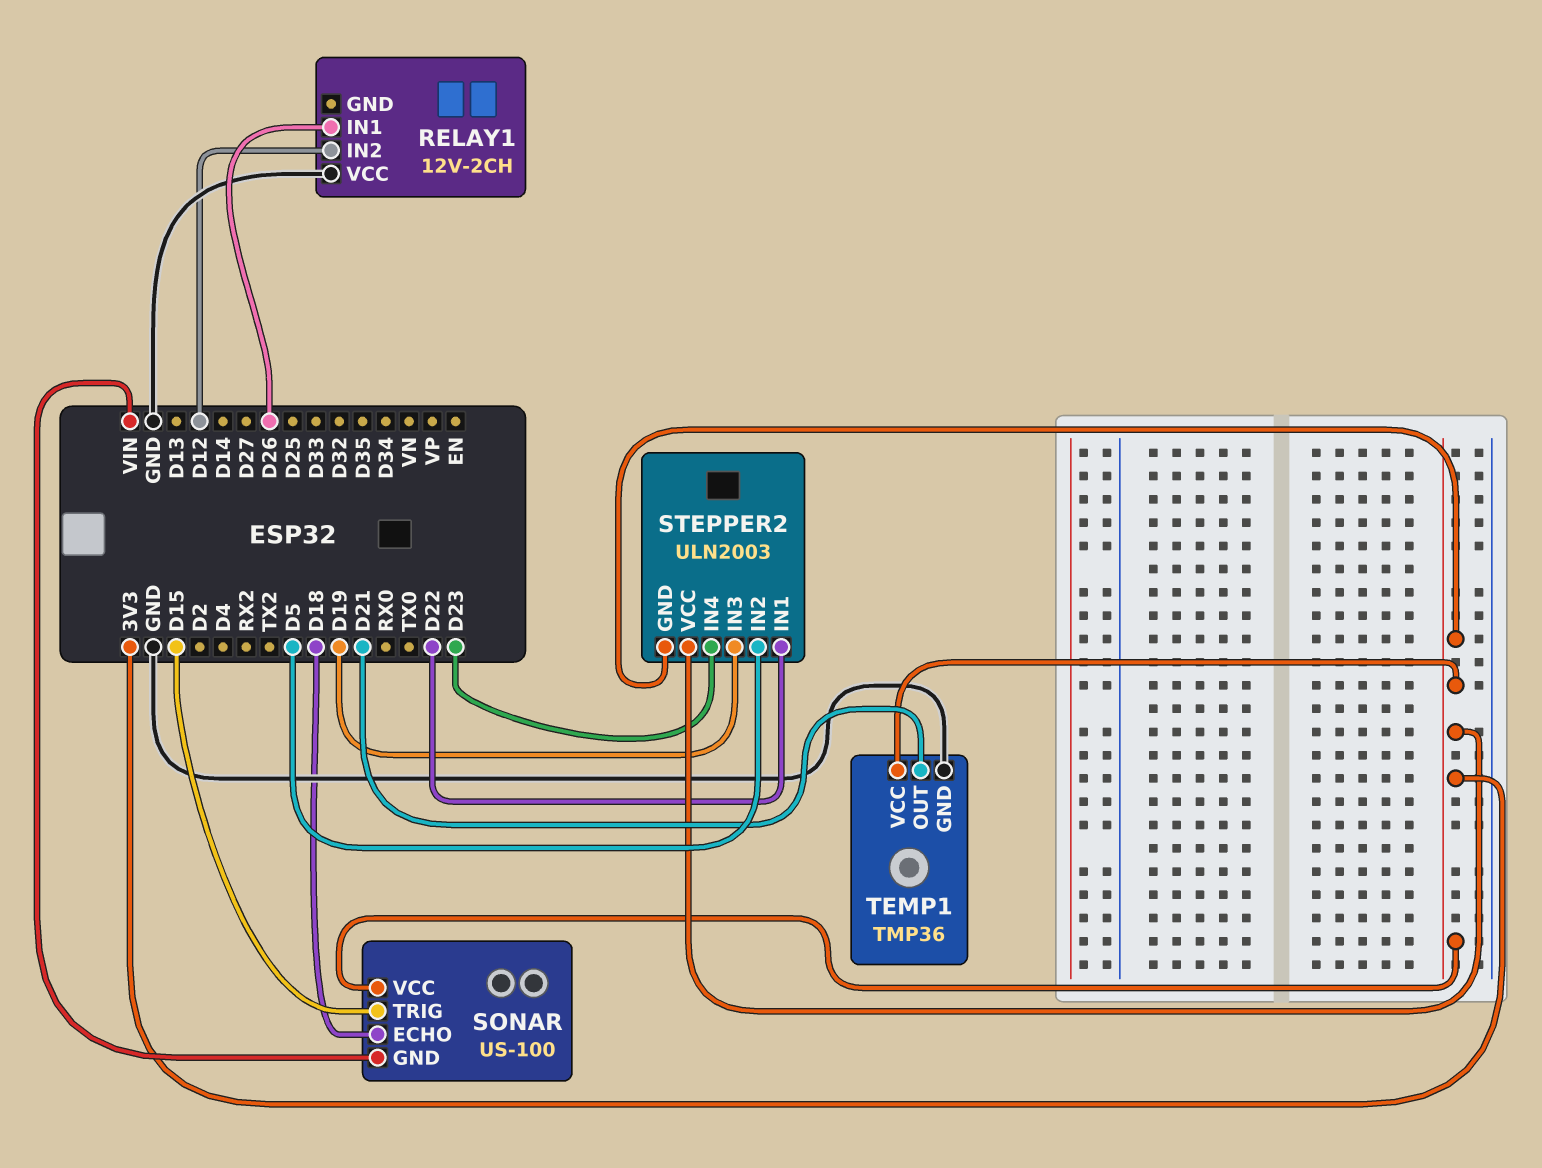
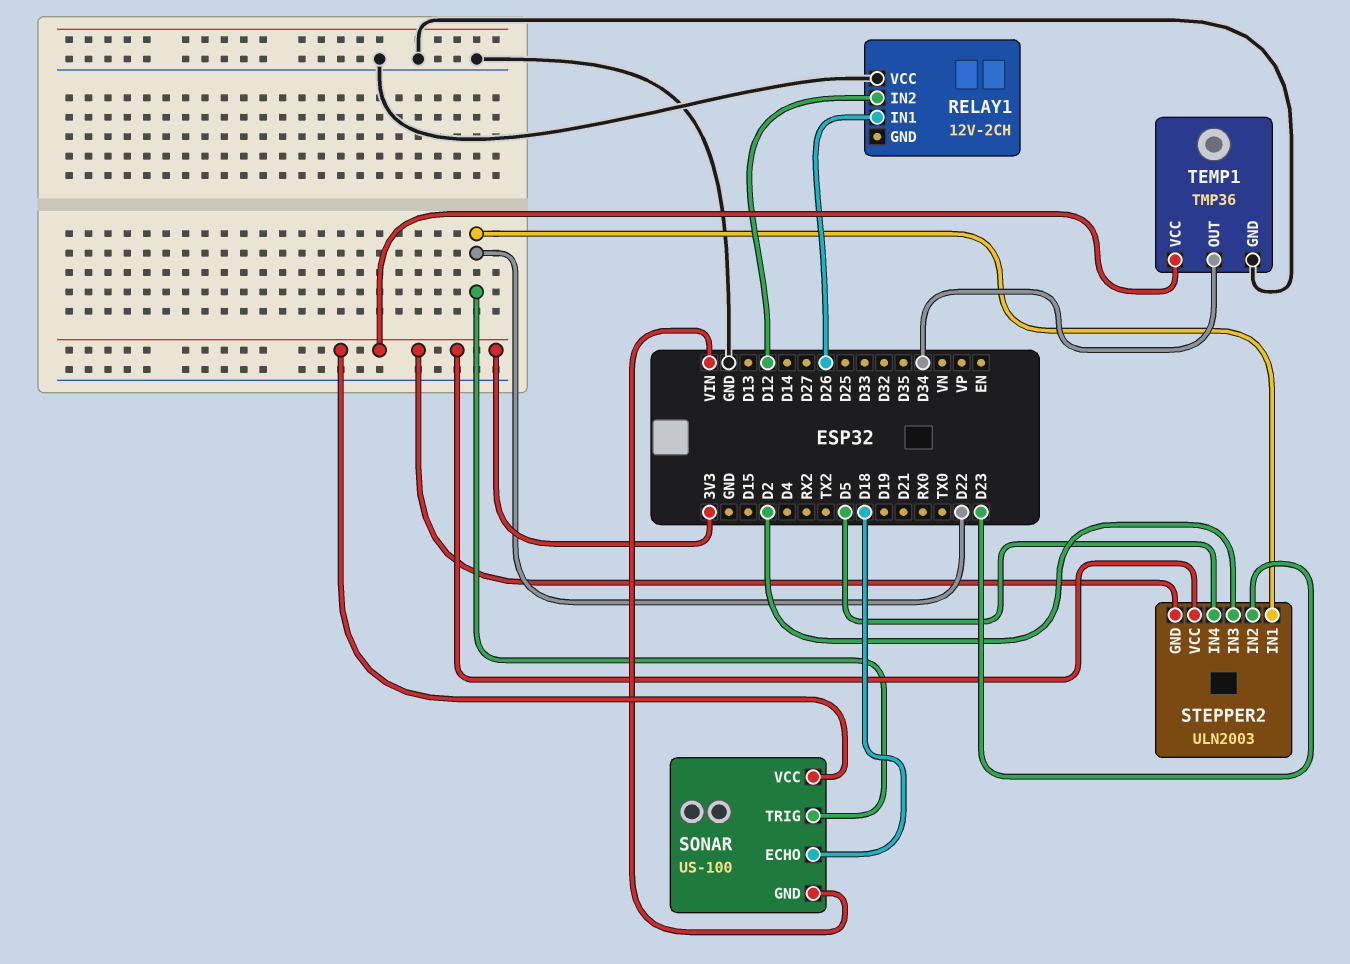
SONAR pin TRIG: D15 -> D22
STEPPER2 pin IN2: D5 -> D23
STEPPER2 pin IN3: D19 -> D2
STEPPER2 pin IN4: D23 -> D5
TEMP1 pin OUT: D21 -> D34

